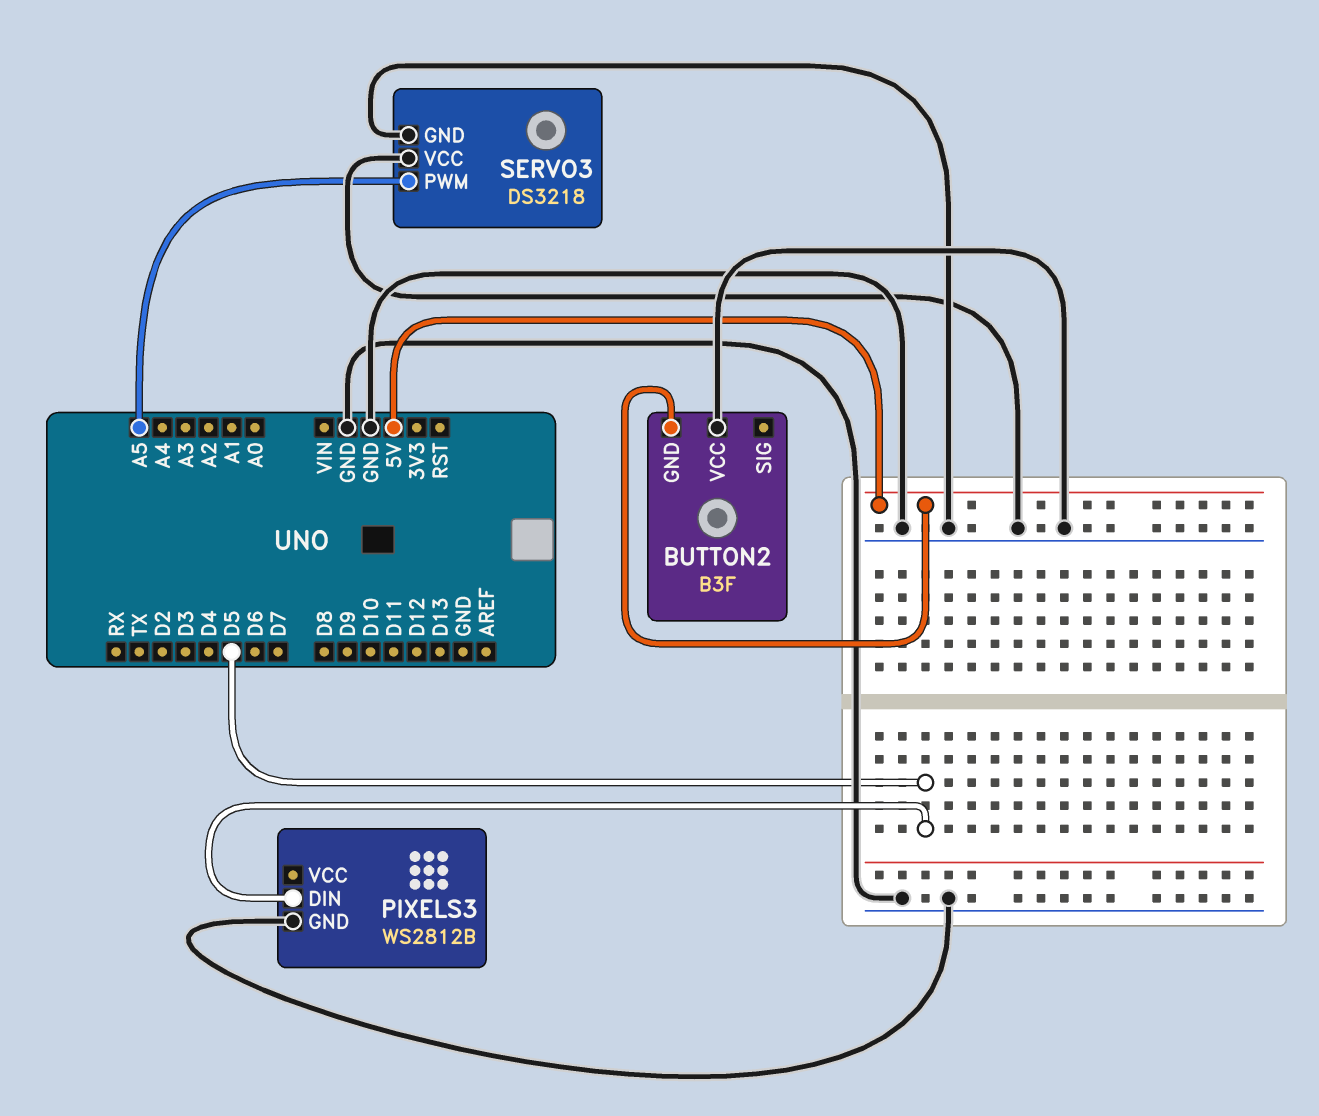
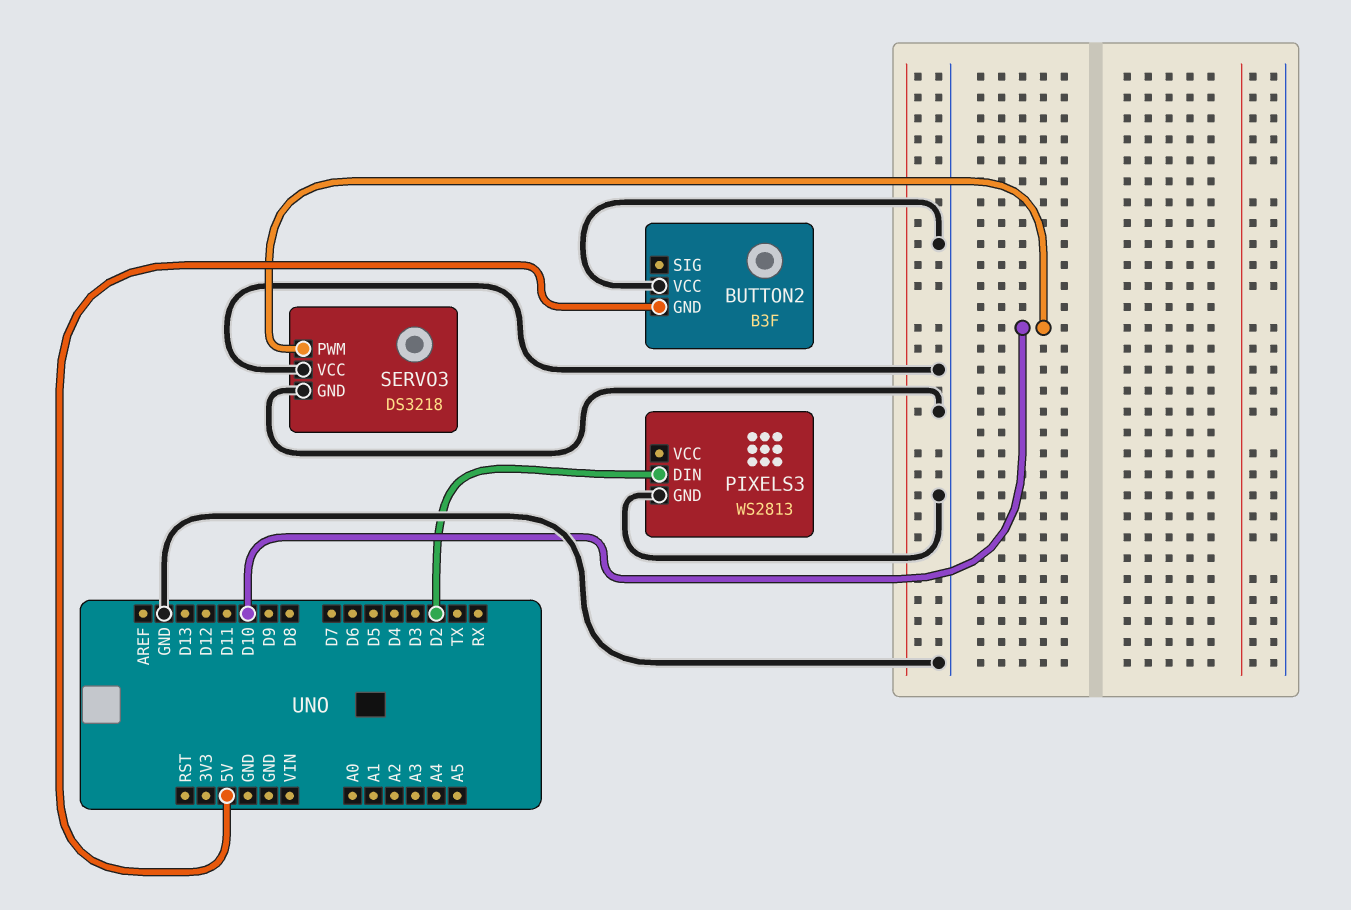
PIXELS3: WS2812B -> WS2813
PIXELS3 pin DIN: D5 -> D2
SERVO3 pin PWM: A5 -> D10

